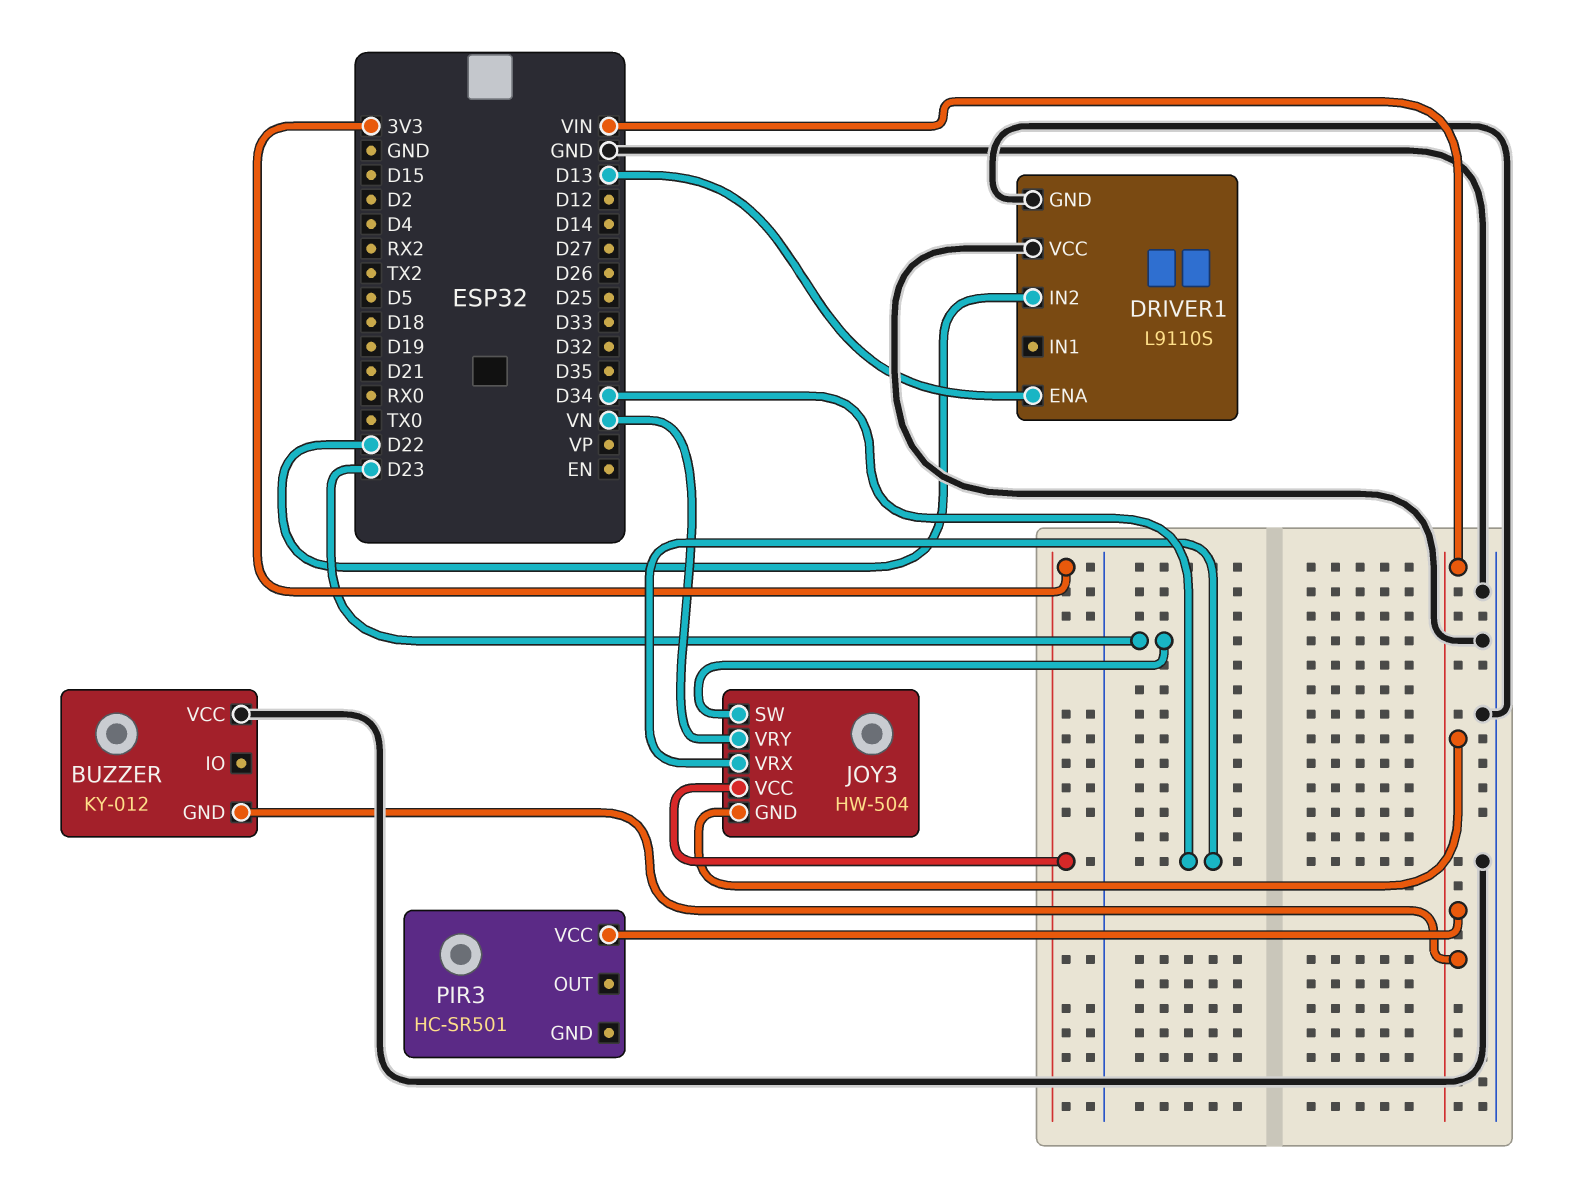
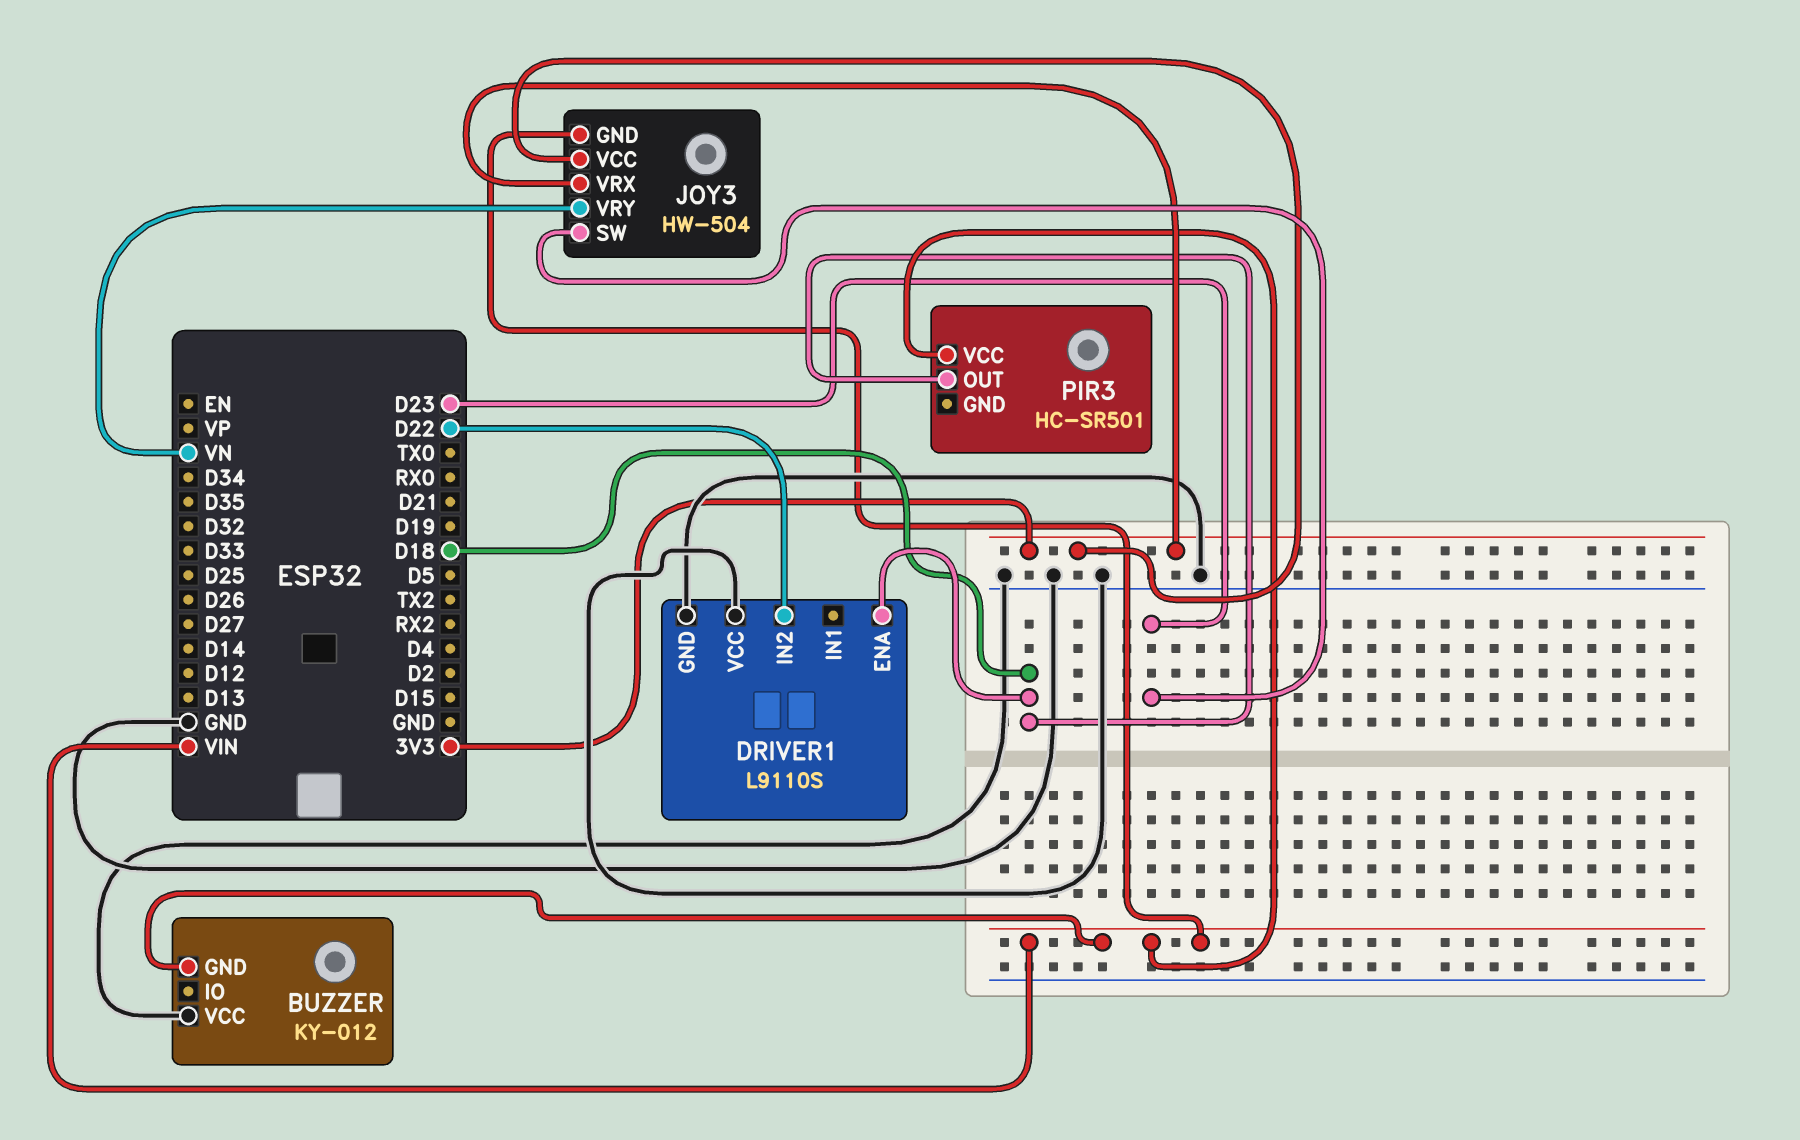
DRIVER1 pin ENA: D13 -> D18
JOY3 pin VRX: D34 -> 3V3
PIR3 pin OUT: none -> D18

